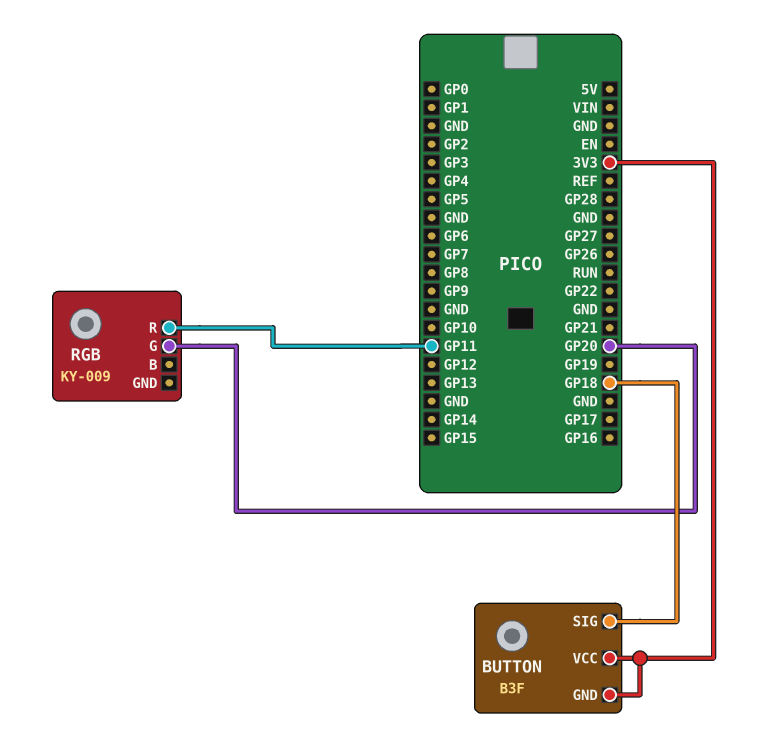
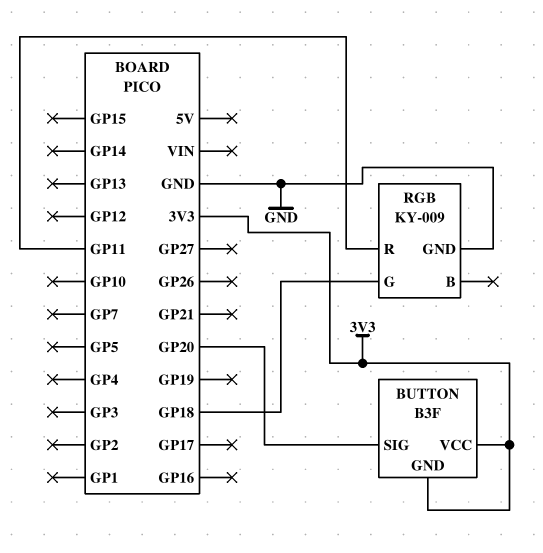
BUTTON pin SIG: GP18 -> GP20
RGB pin G: GP20 -> GP18
RGB pin GND: none -> GND

